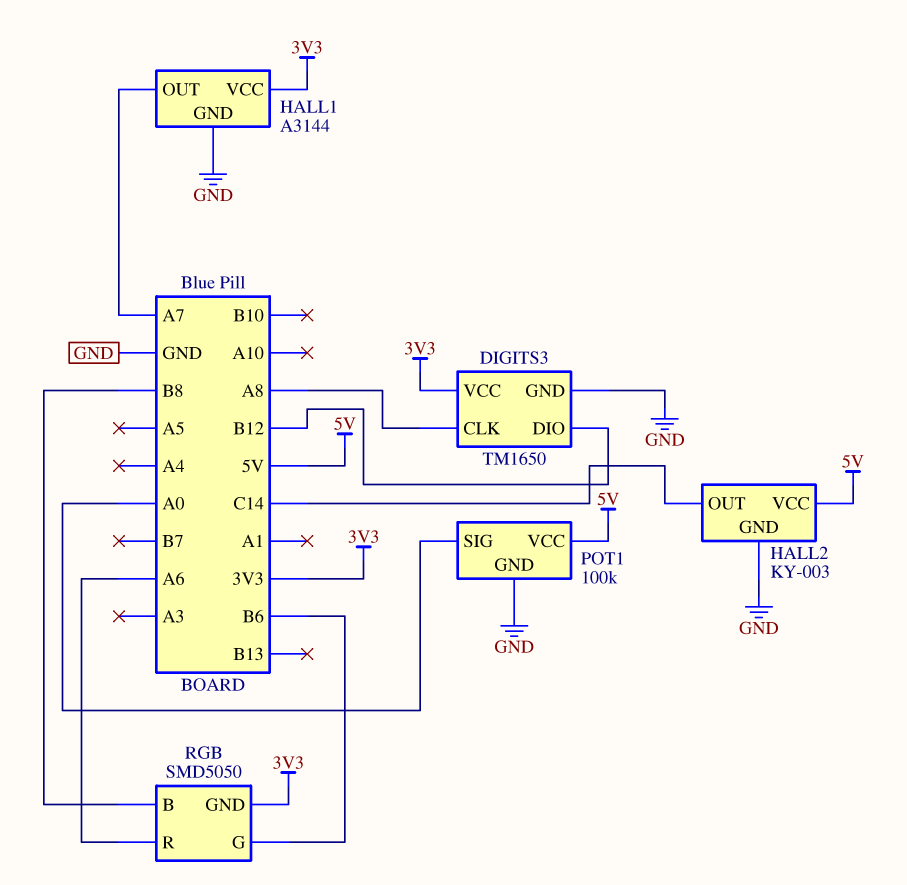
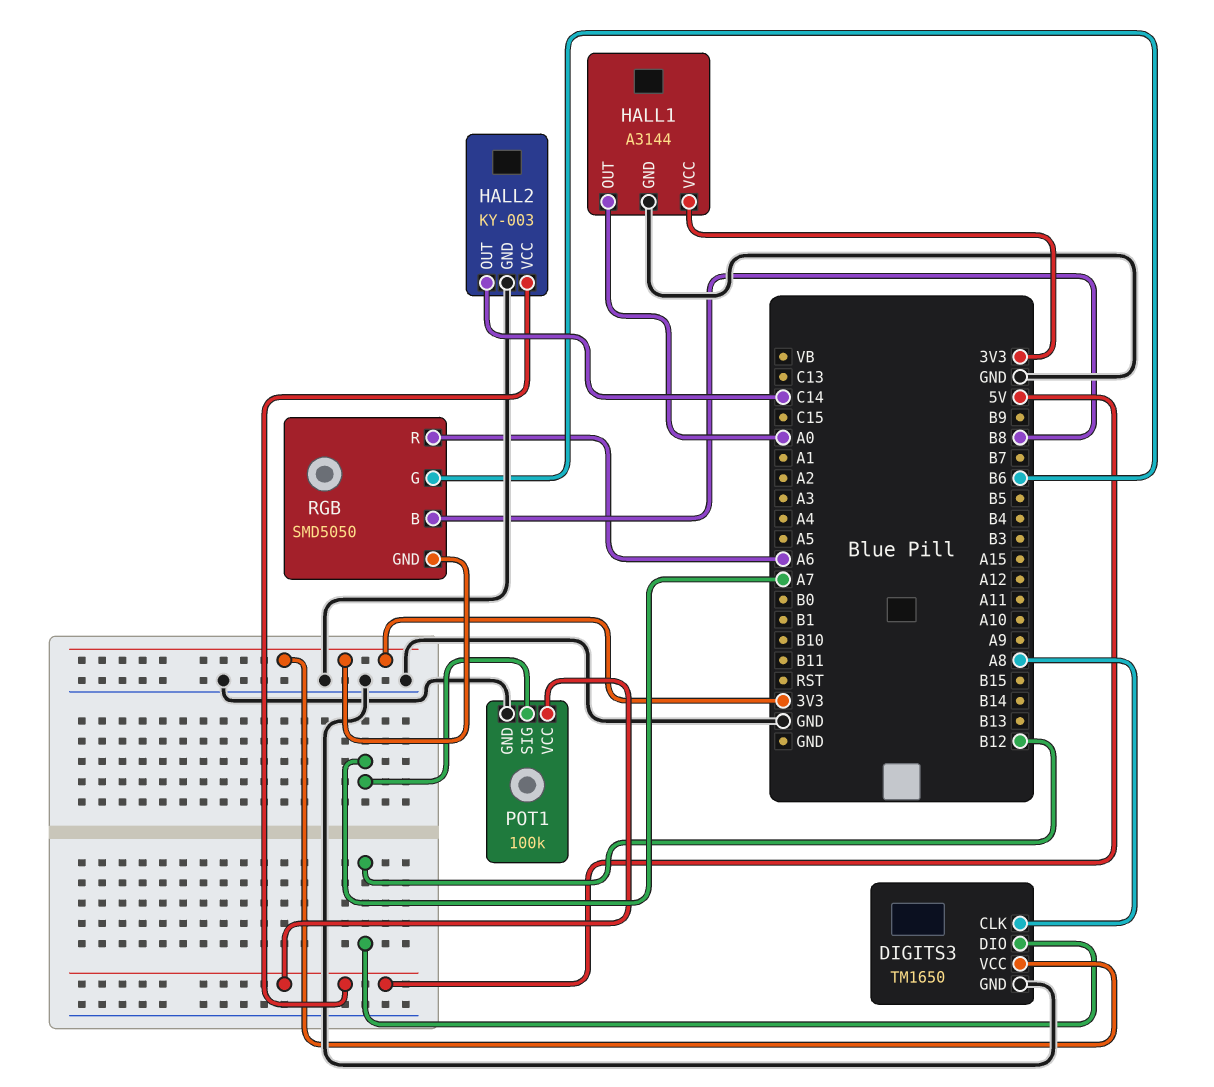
HALL1 pin OUT: A7 -> A0
POT1 pin SIG: A0 -> A7

